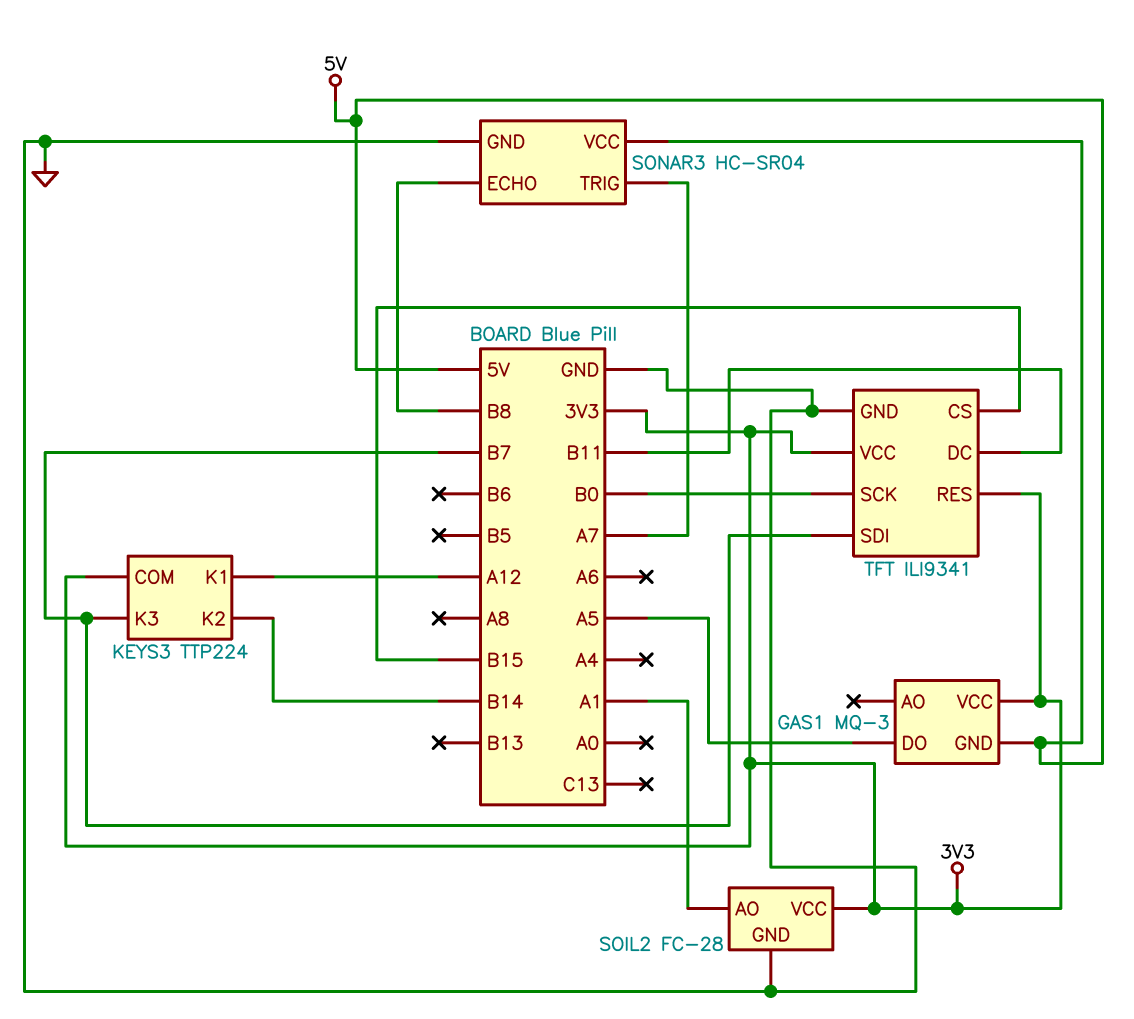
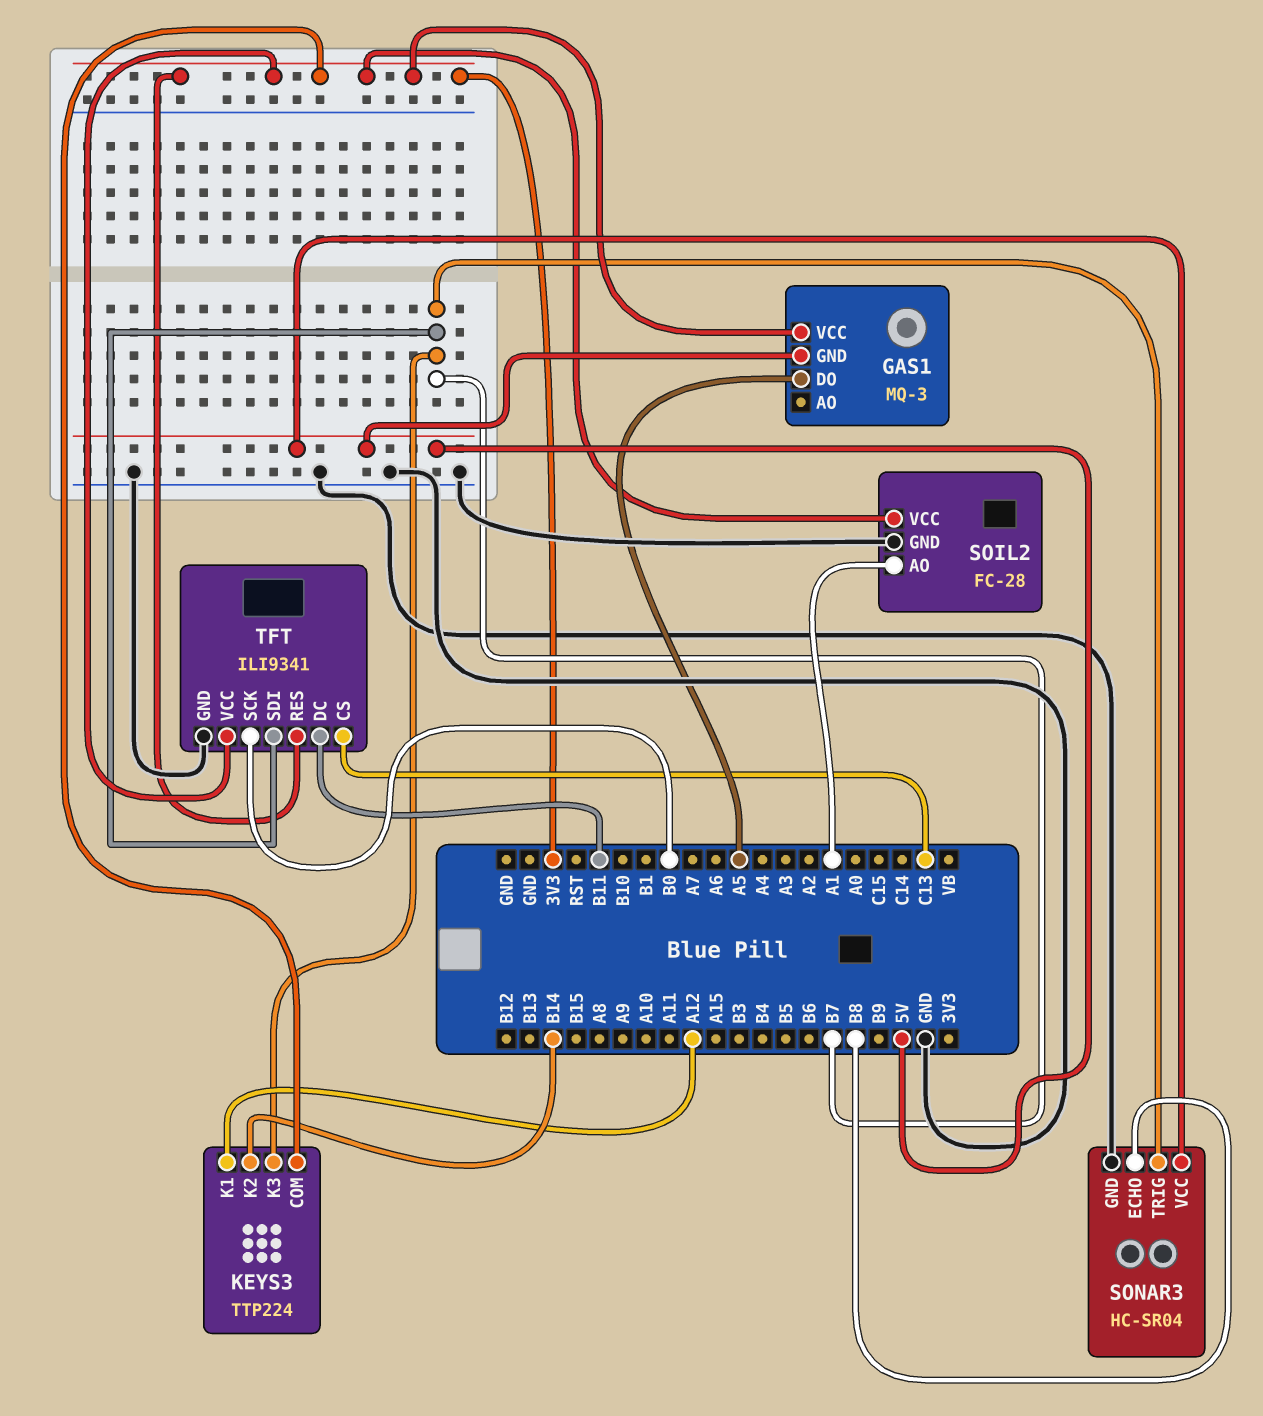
SONAR3 pin TRIG: A7 -> B7
TFT pin CS: B15 -> C13

